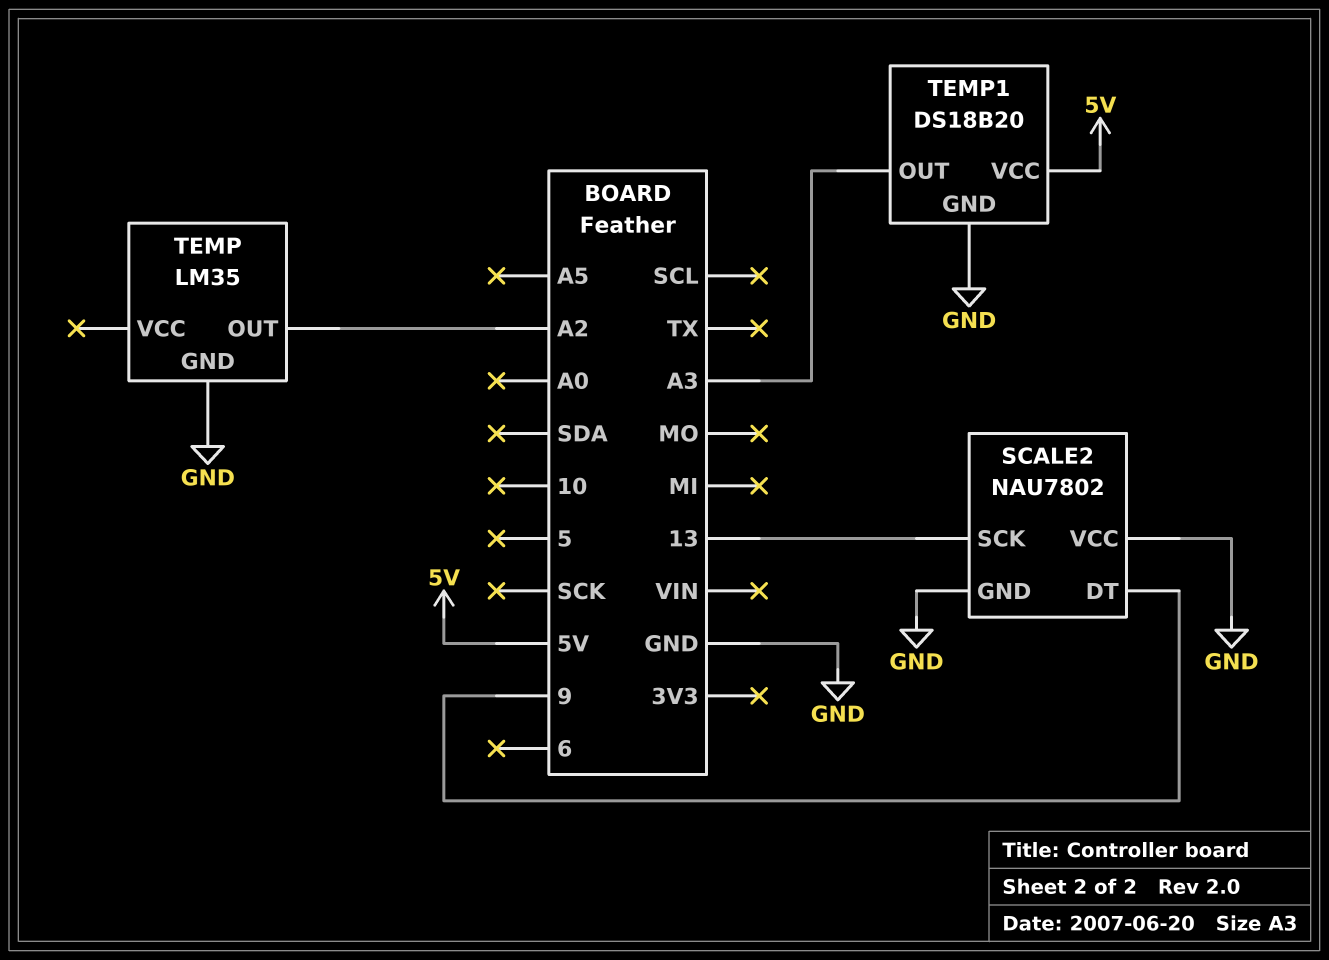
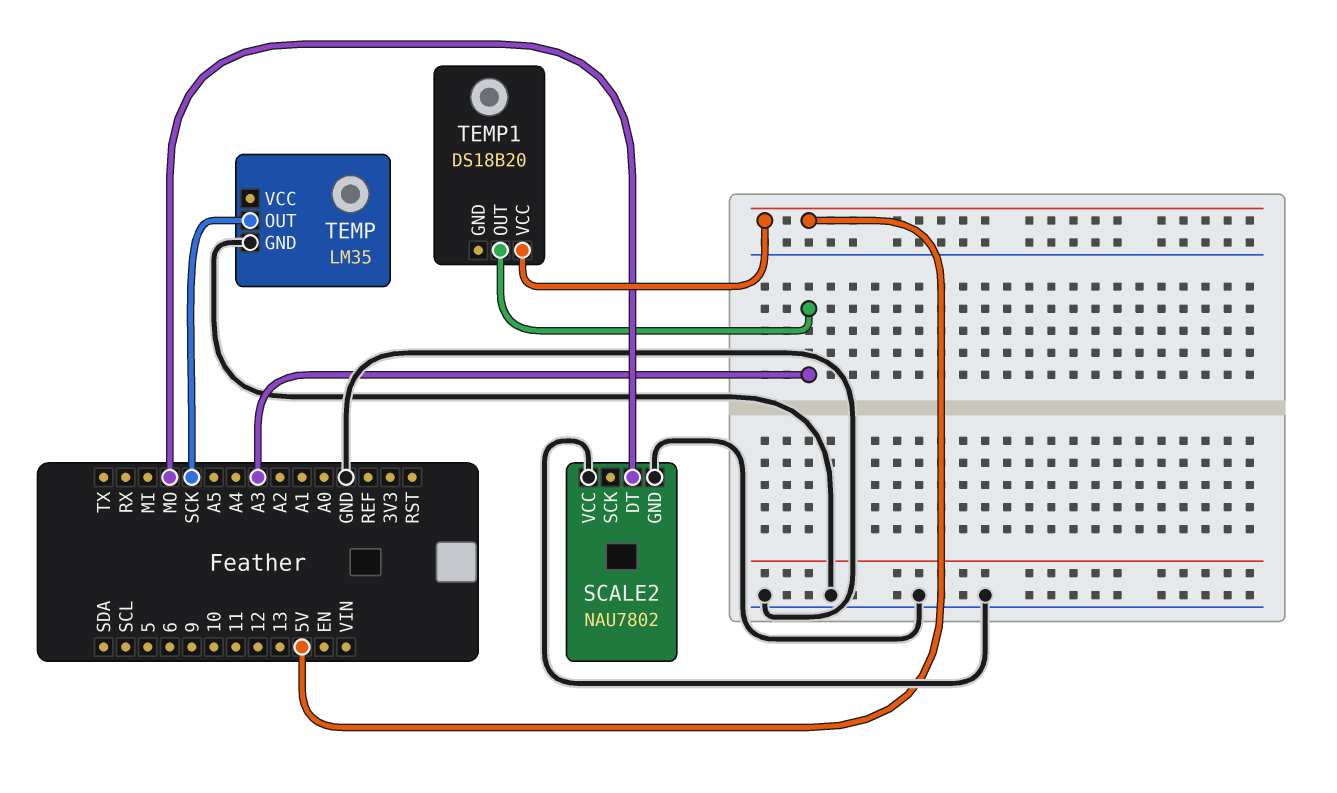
SCALE2 pin DT: 9 -> MO
SCALE2 pin SCK: 13 -> none
TEMP pin OUT: A2 -> SCK
TEMP1 pin GND: GND -> none

